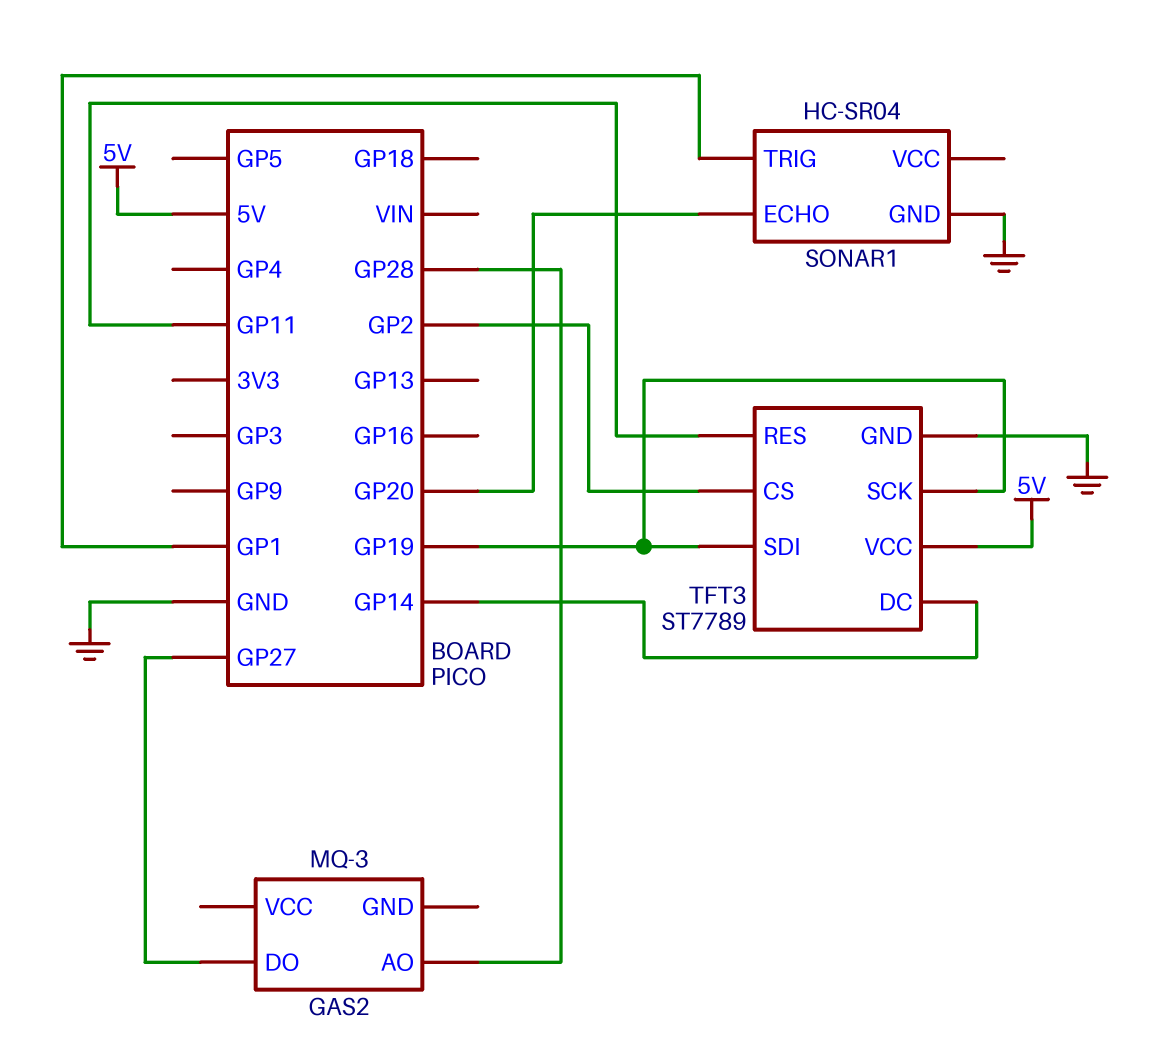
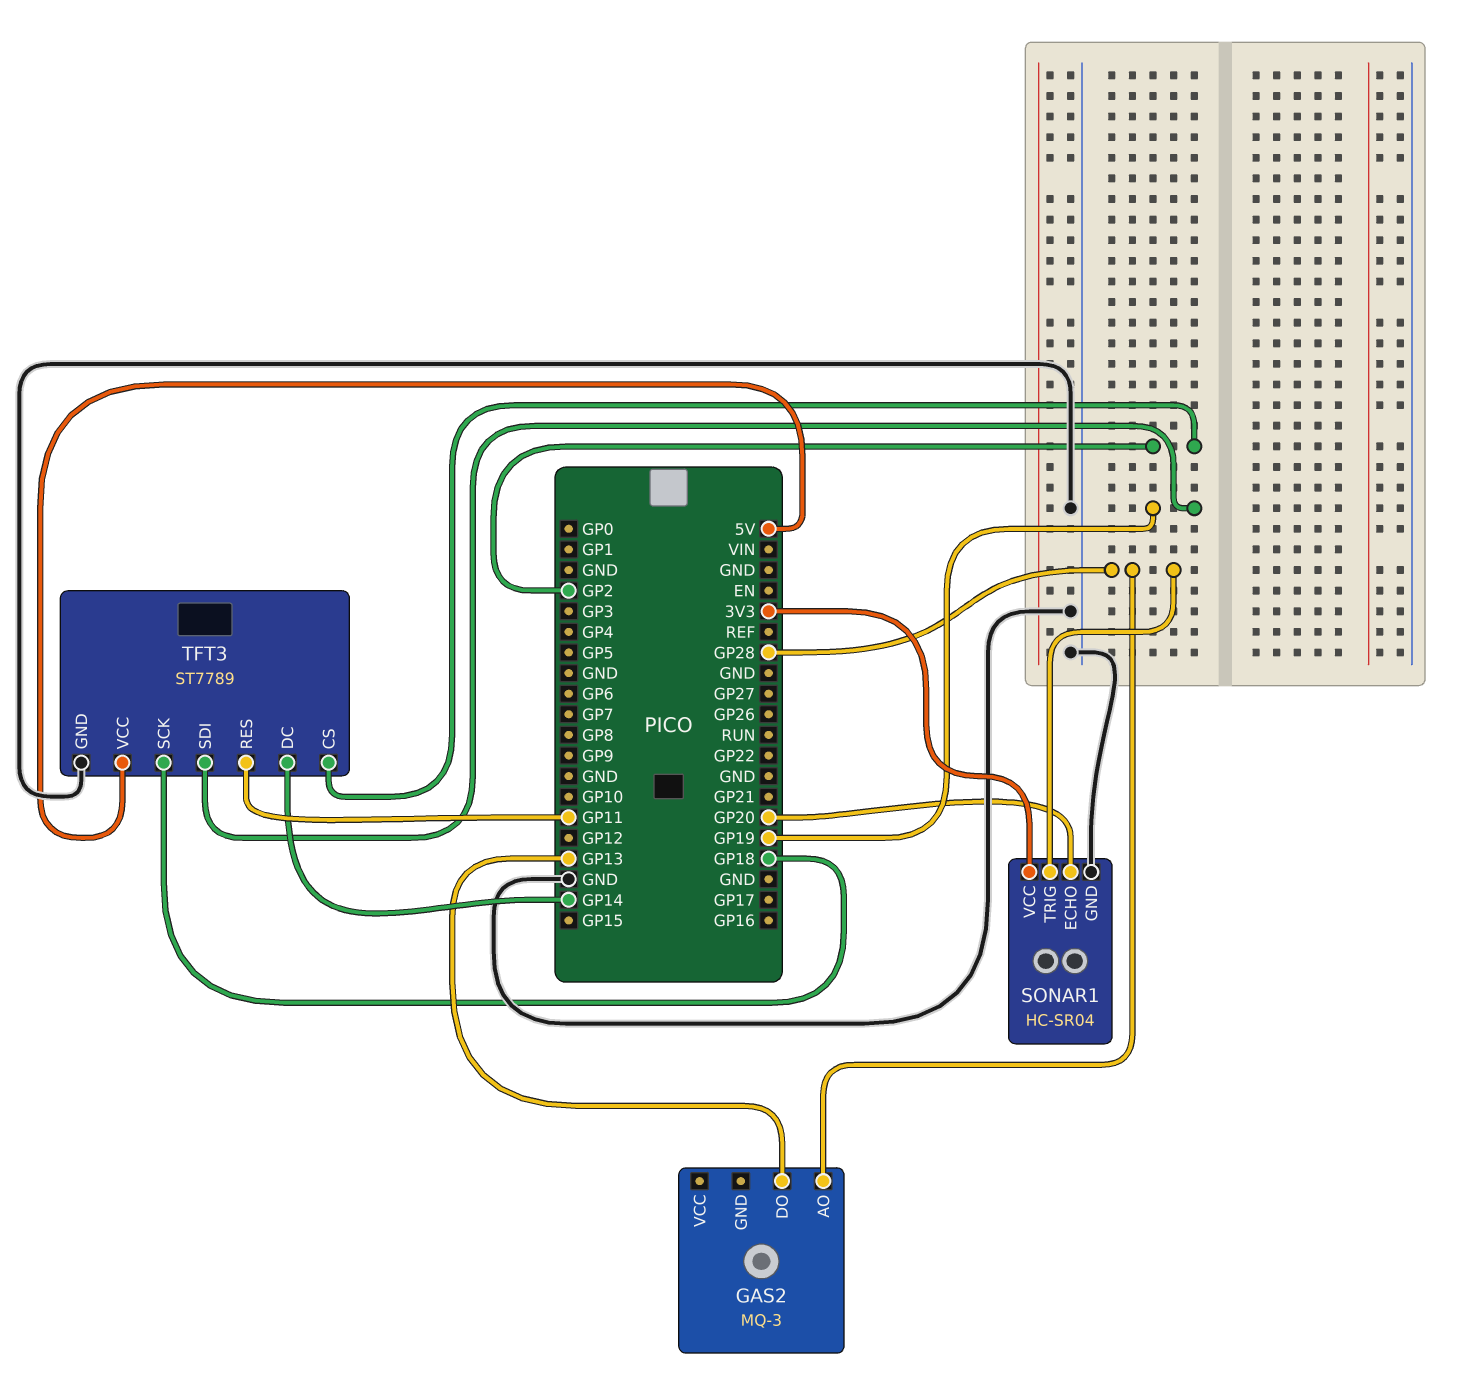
GAS2 pin DO: GP27 -> GP13
SONAR1 pin TRIG: GP1 -> GP28
SONAR1 pin VCC: none -> 3V3
TFT3 pin SCK: GP19 -> GP18

